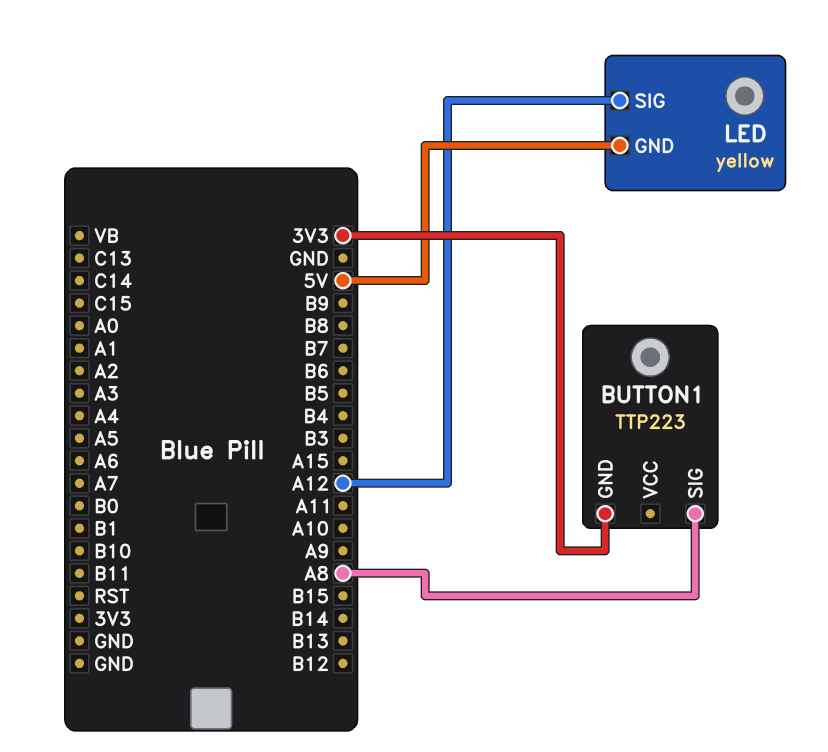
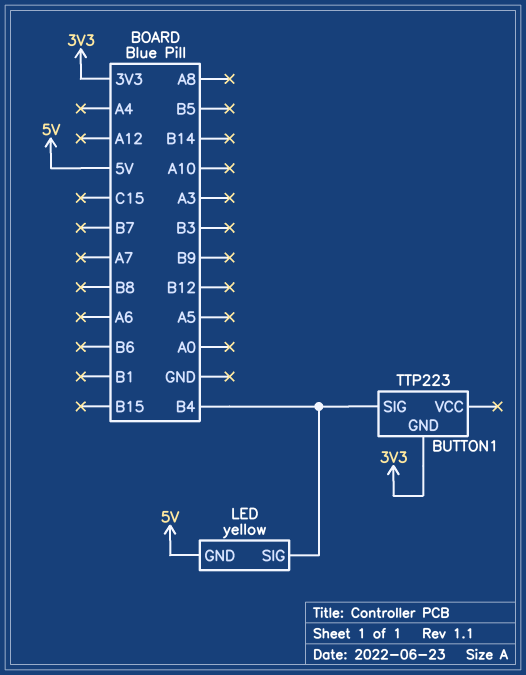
BUTTON1 pin SIG: A8 -> B4
LED pin SIG: A12 -> B4

